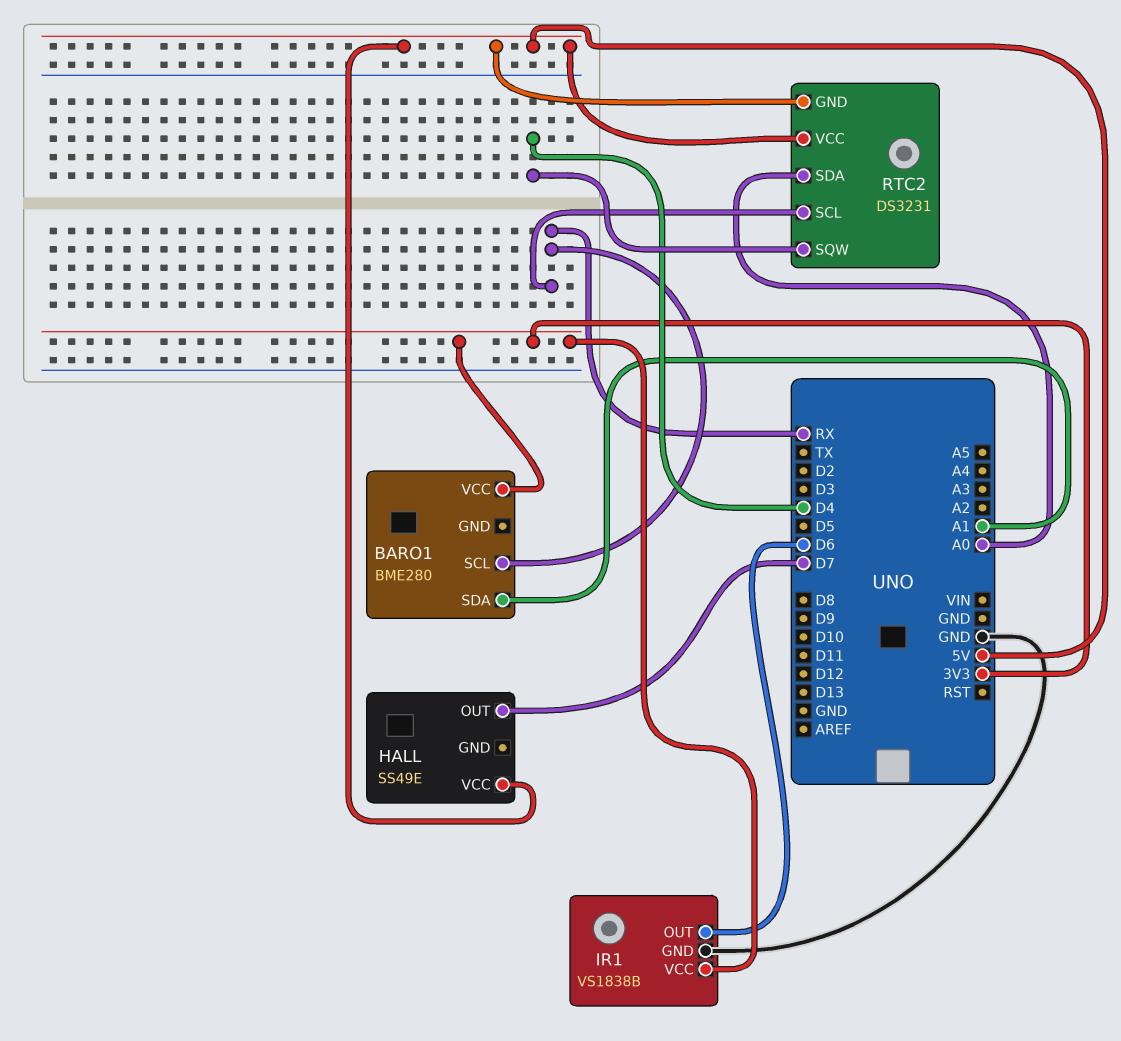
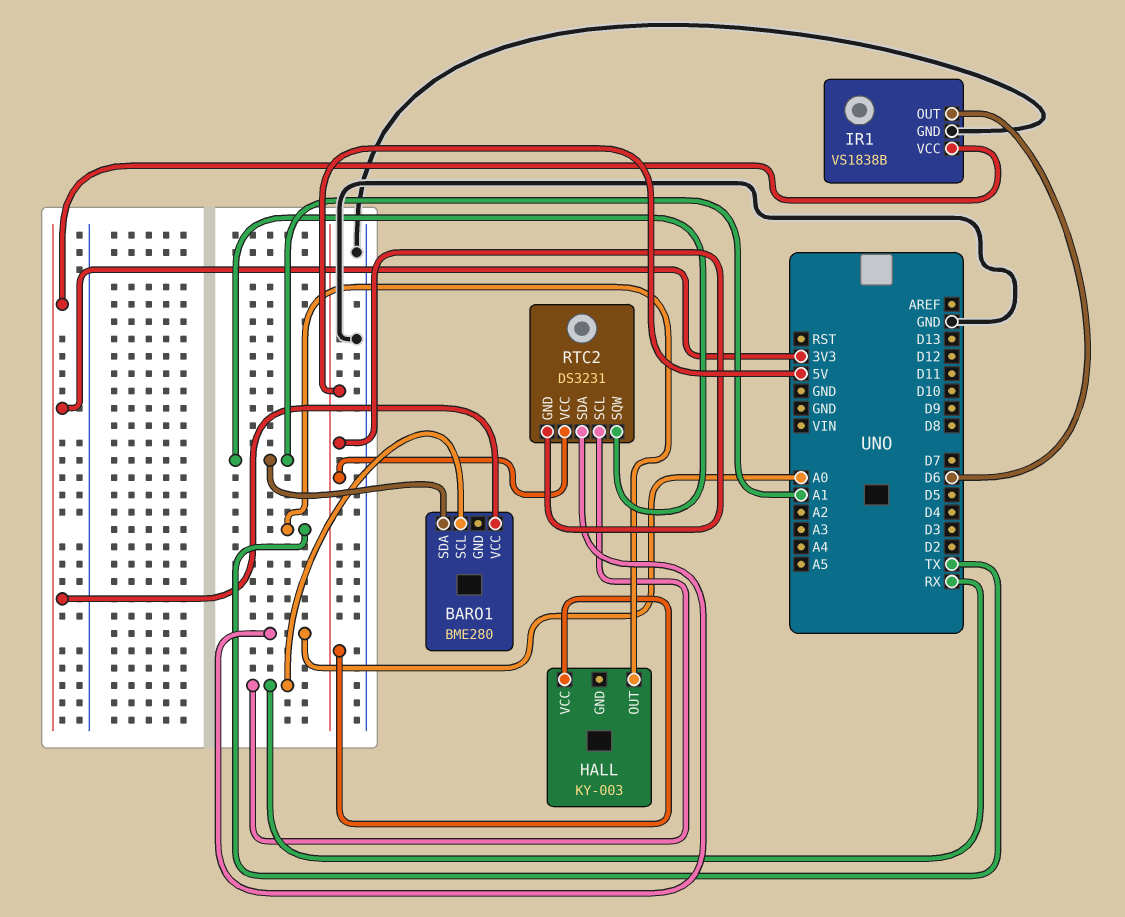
HALL: SS49E -> KY-003
HALL pin OUT: D7 -> TX
RTC2 pin SQW: D4 -> A1

